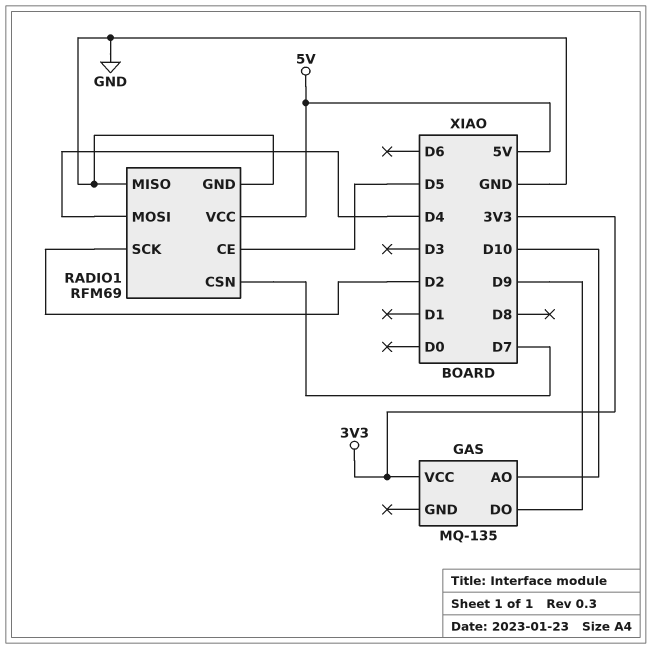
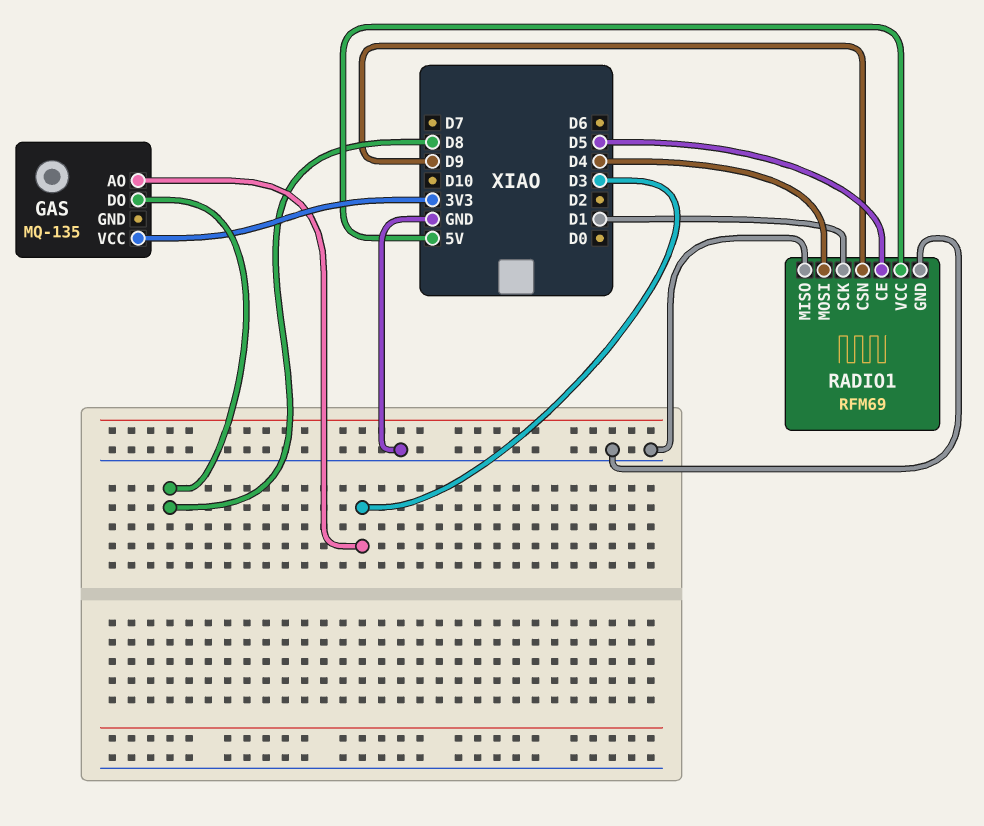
GAS pin AO: D10 -> D3
GAS pin DO: D9 -> D8
RADIO1 pin CSN: D7 -> D9
RADIO1 pin SCK: D2 -> D1

